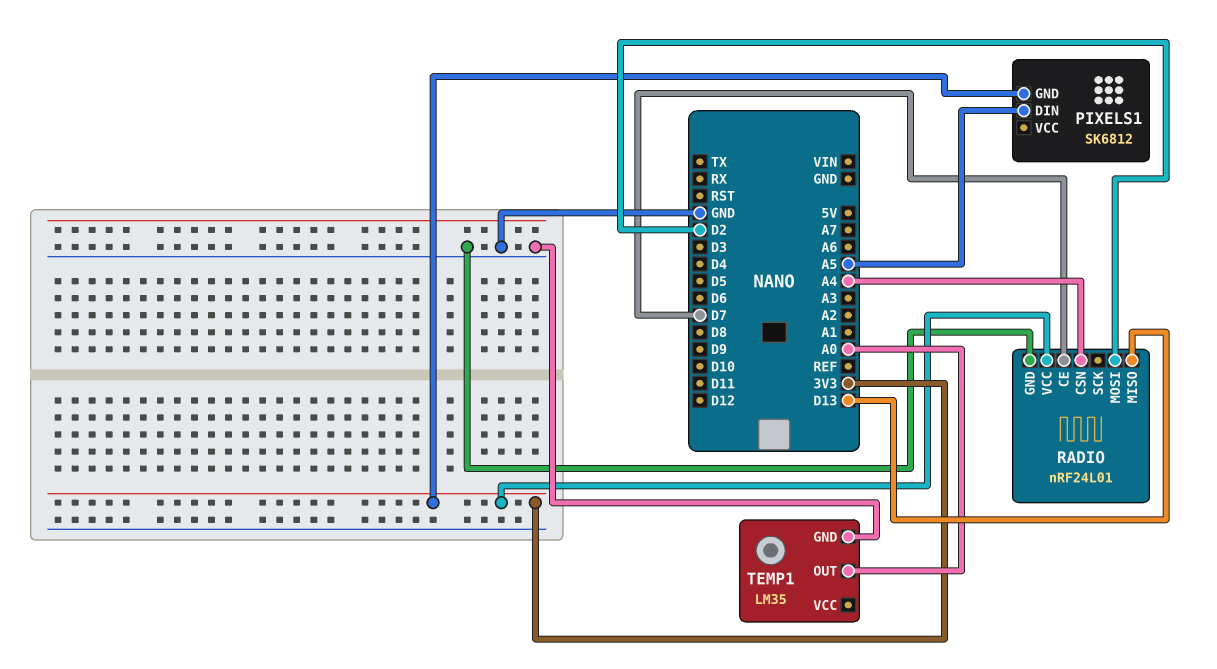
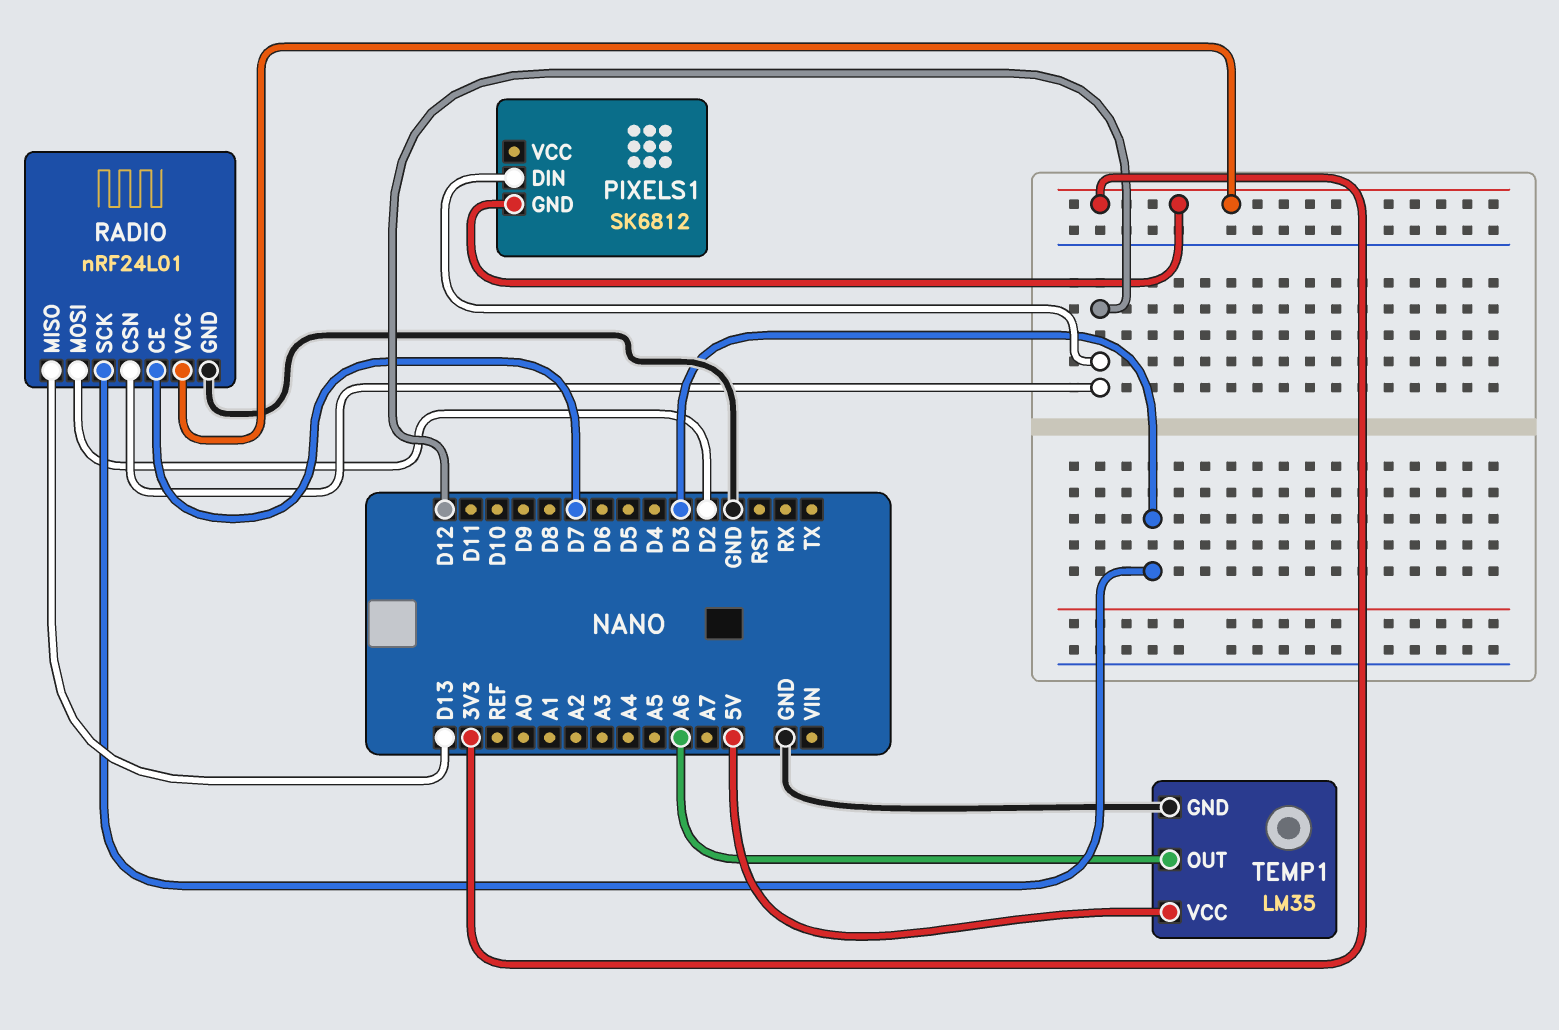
PIXELS1 pin DIN: A5 -> D12
RADIO pin CSN: A4 -> D12
RADIO pin SCK: none -> D3
TEMP1 pin OUT: A0 -> A6
TEMP1 pin VCC: none -> 5V

